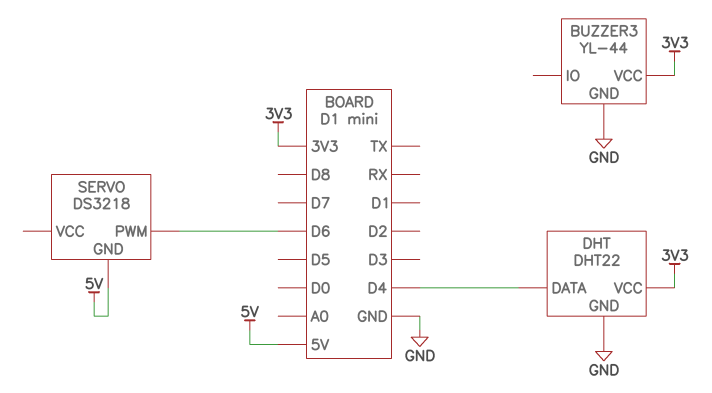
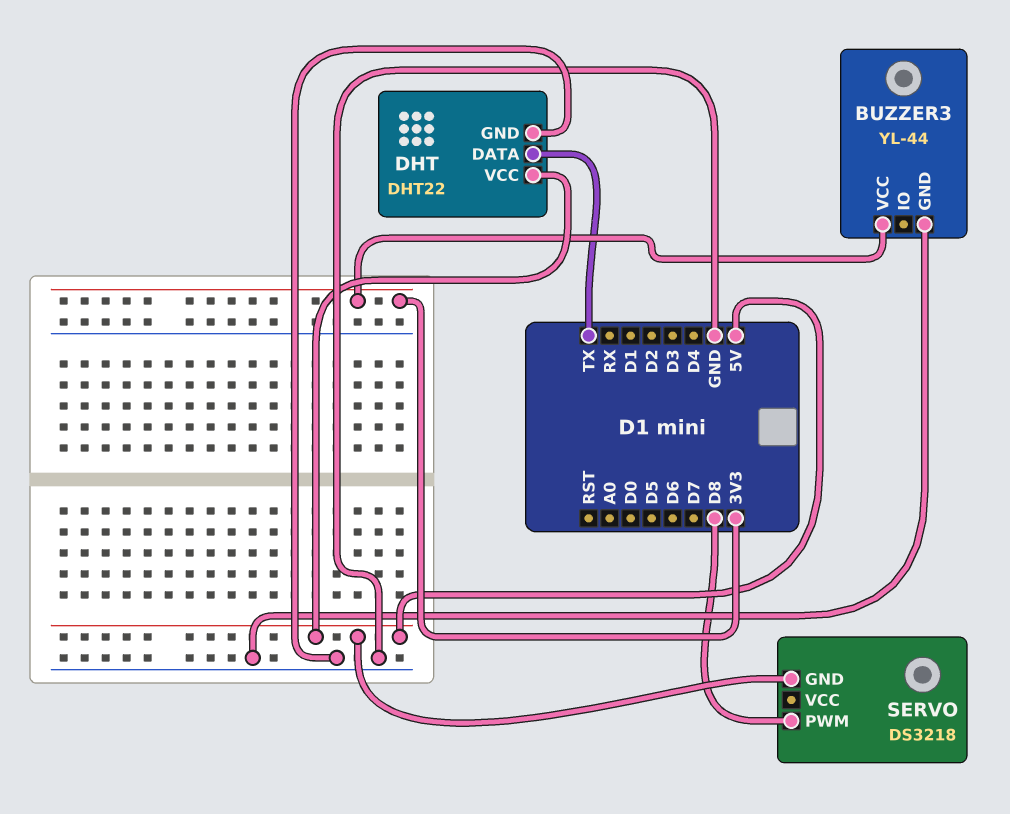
DHT pin DATA: D4 -> TX
DHT pin VCC: 3V3 -> 5V
SERVO pin PWM: D6 -> D8

